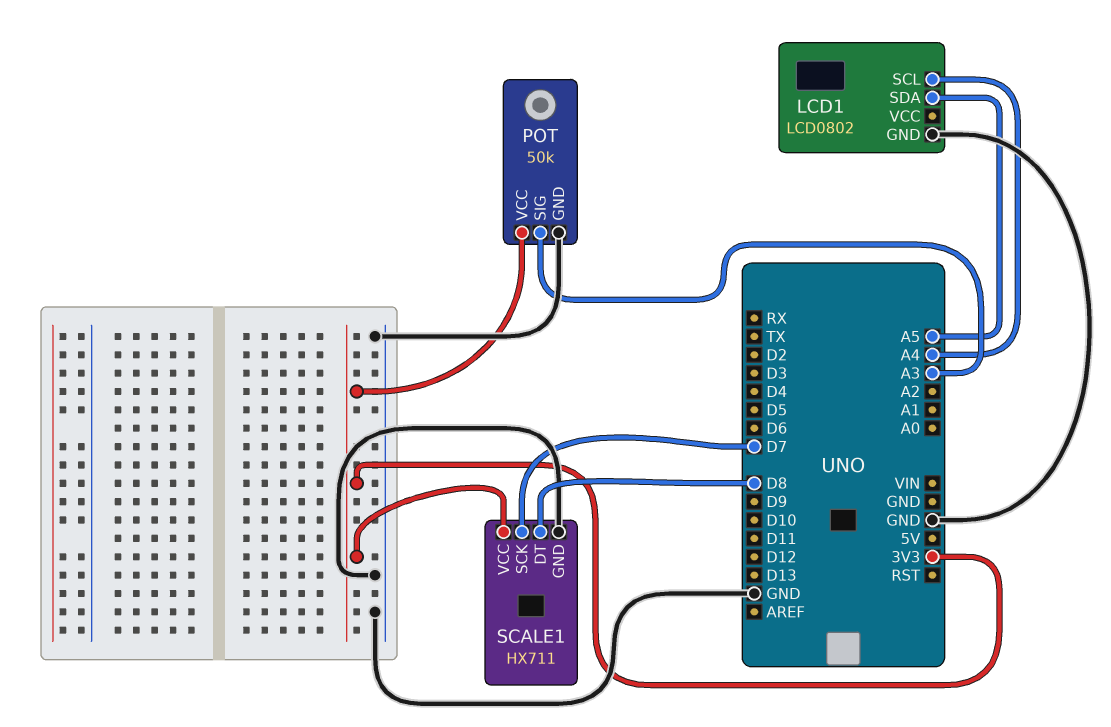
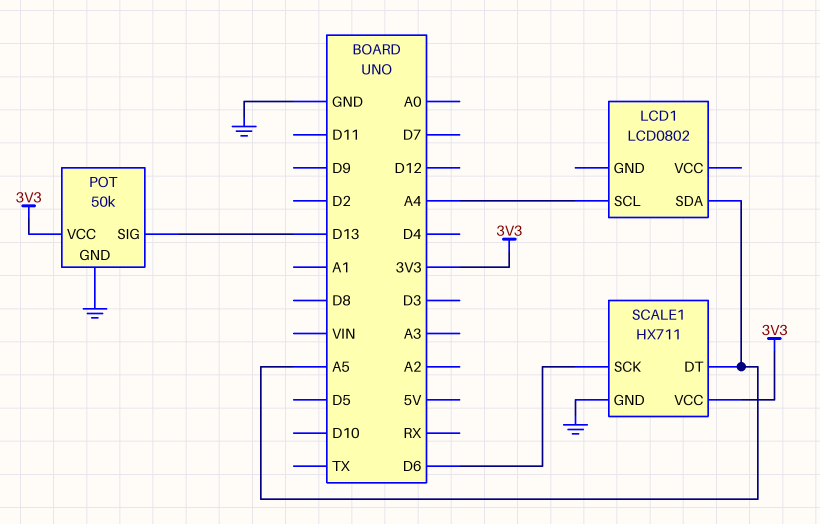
LCD1 pin GND: GND -> none
POT pin SIG: A3 -> D13
SCALE1 pin DT: D8 -> A5
SCALE1 pin SCK: D7 -> D6

